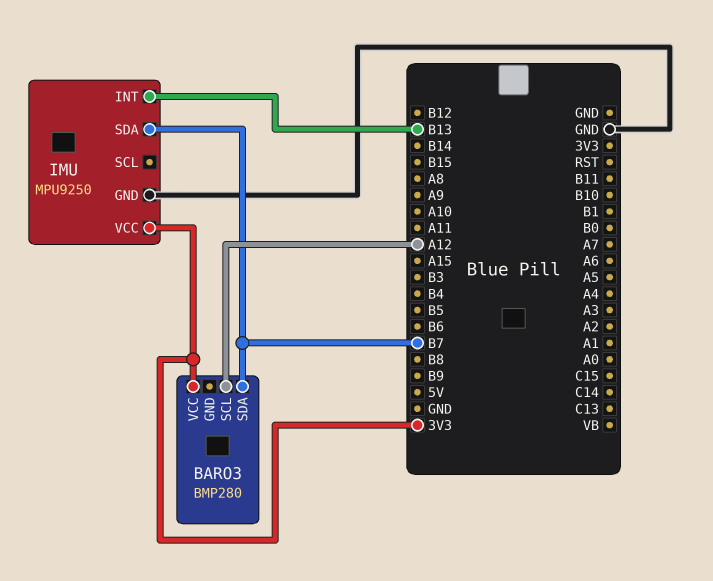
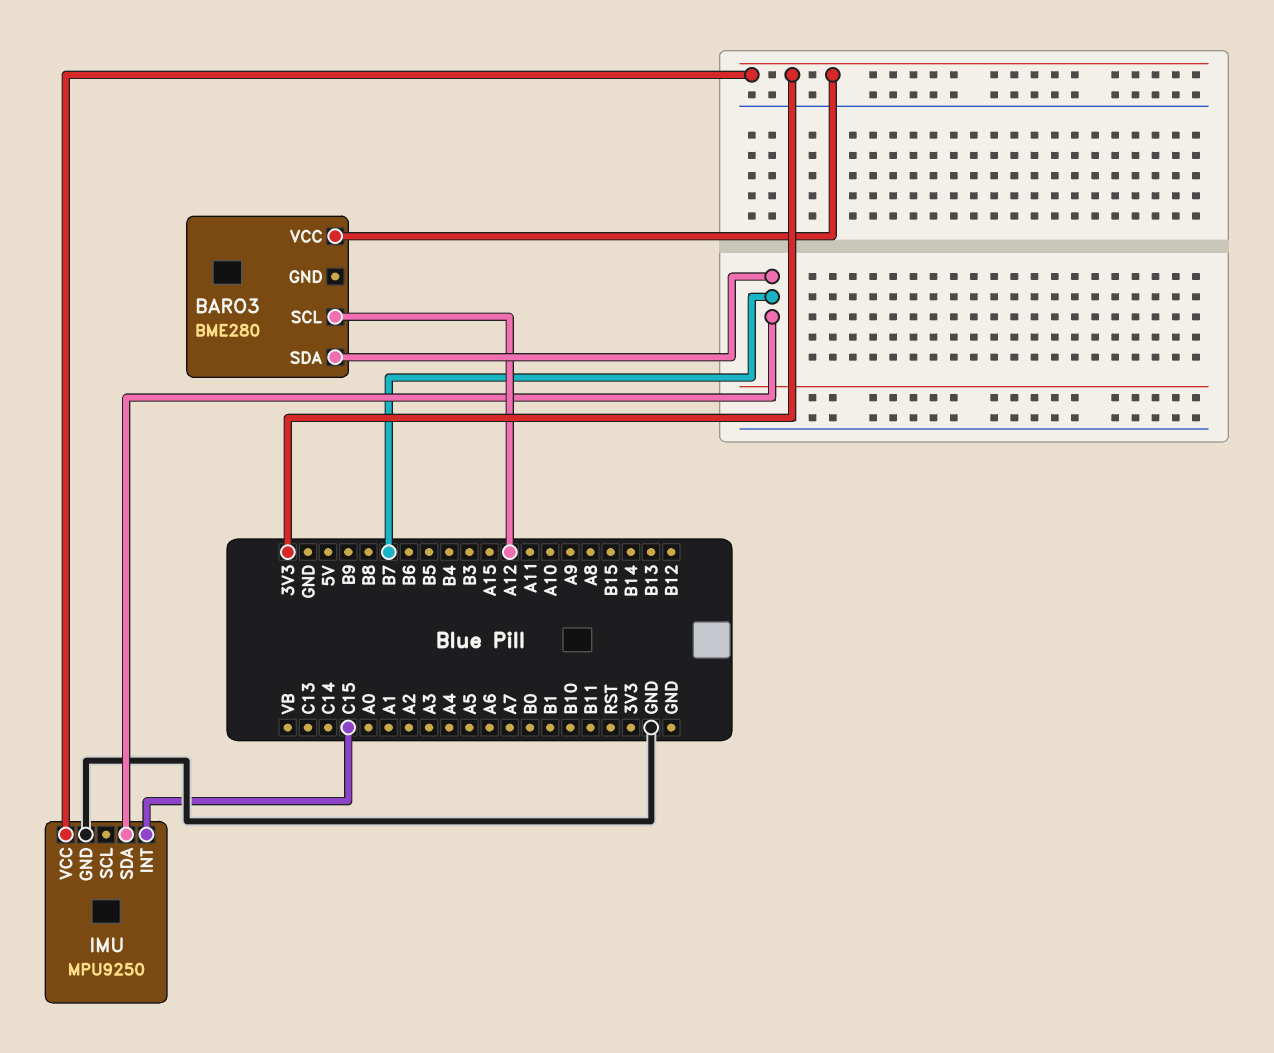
BARO3: BMP280 -> BME280
IMU pin INT: B13 -> C15

